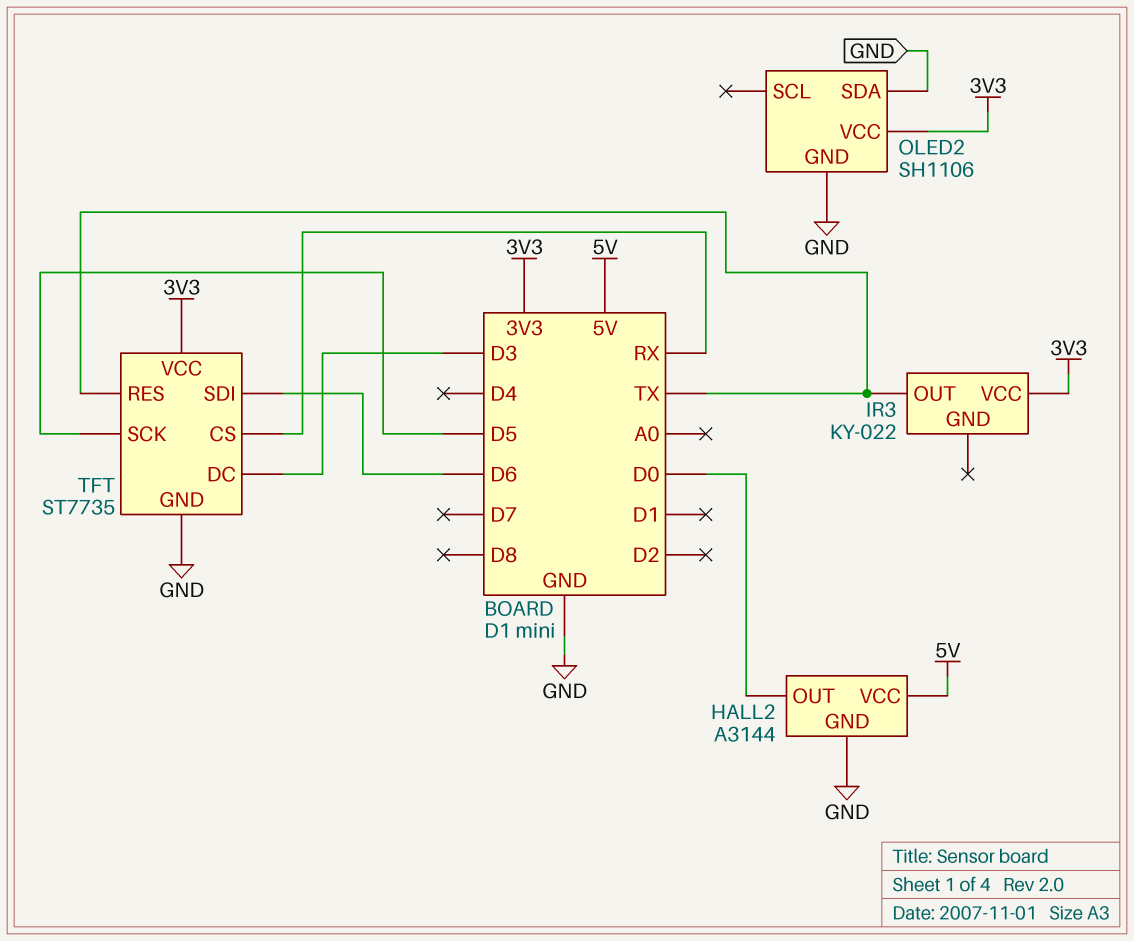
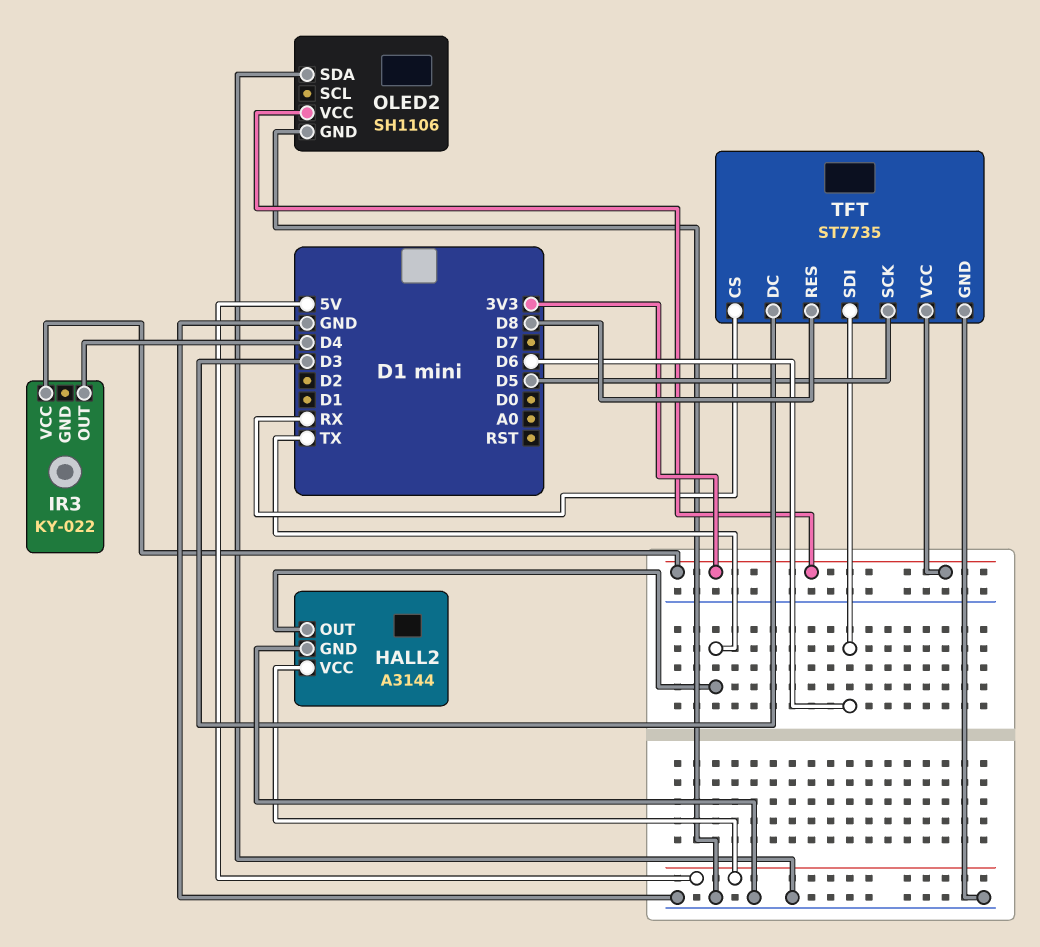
HALL2 pin OUT: D0 -> TX
IR3 pin OUT: TX -> D4
TFT pin RES: TX -> D8

